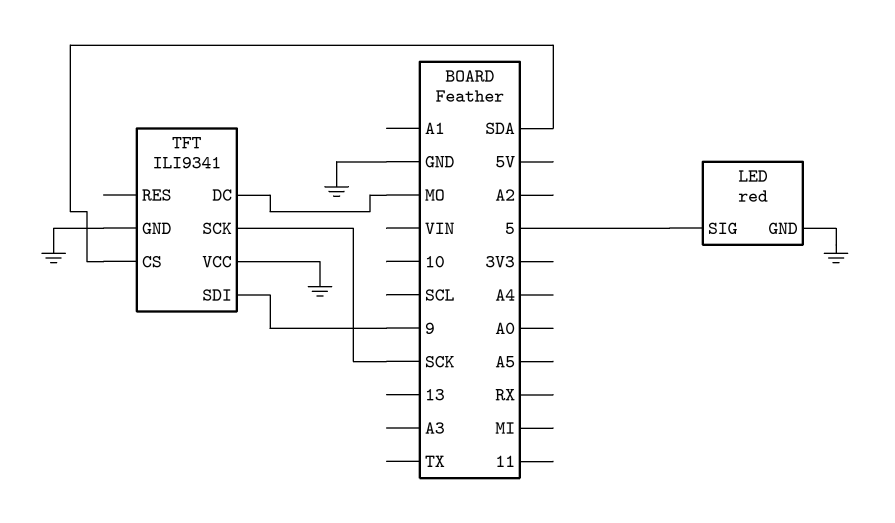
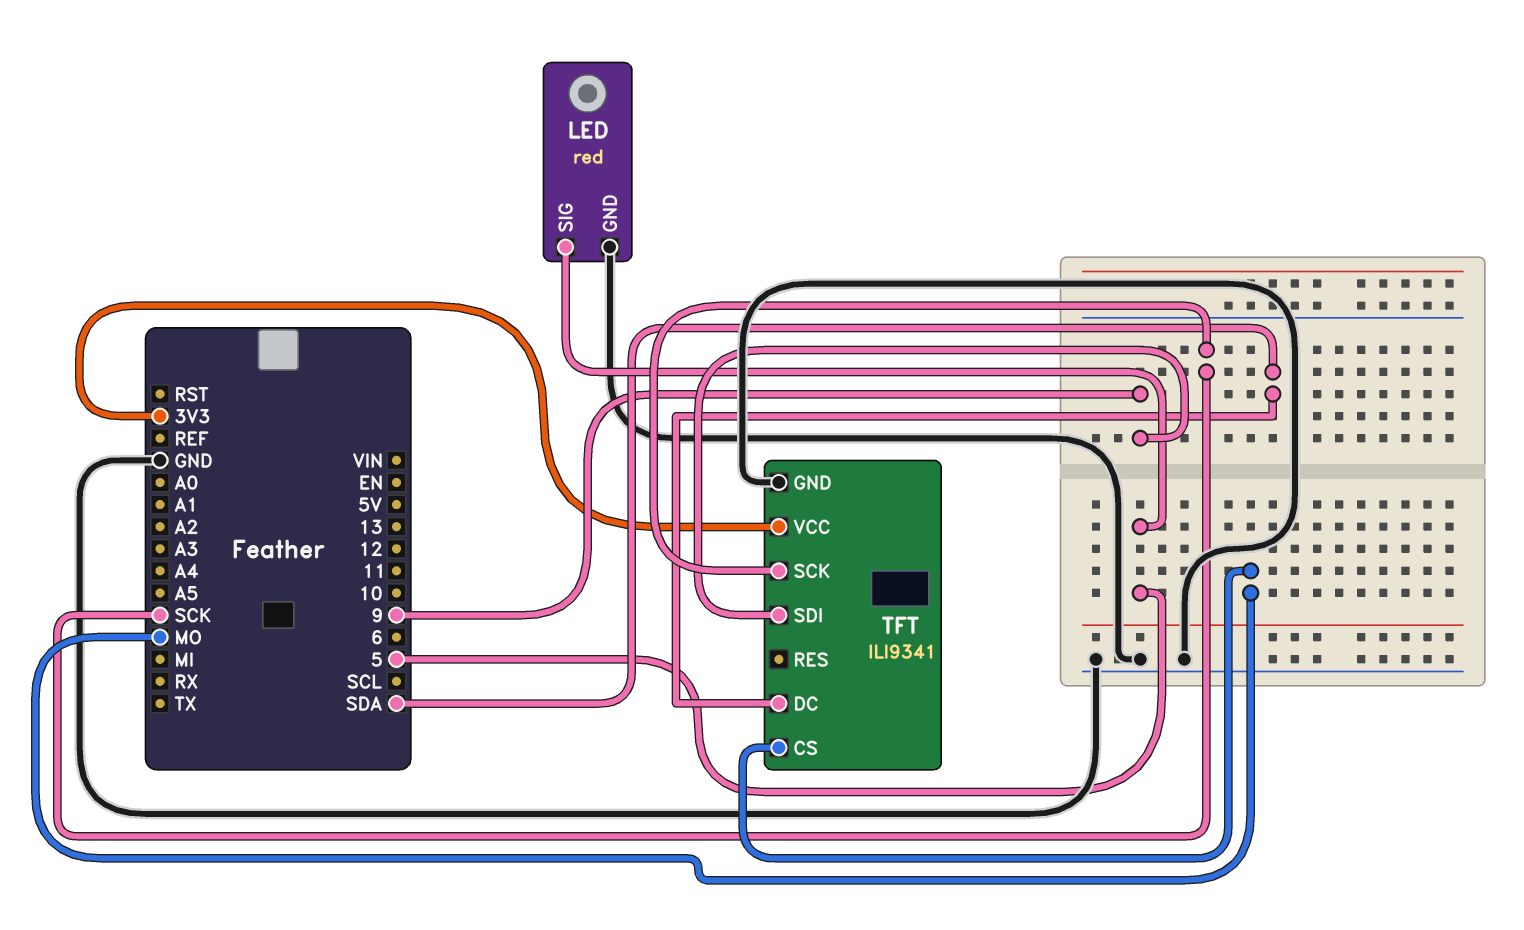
TFT pin CS: SDA -> MO
TFT pin DC: MO -> SDA
TFT pin VCC: GND -> 3V3

